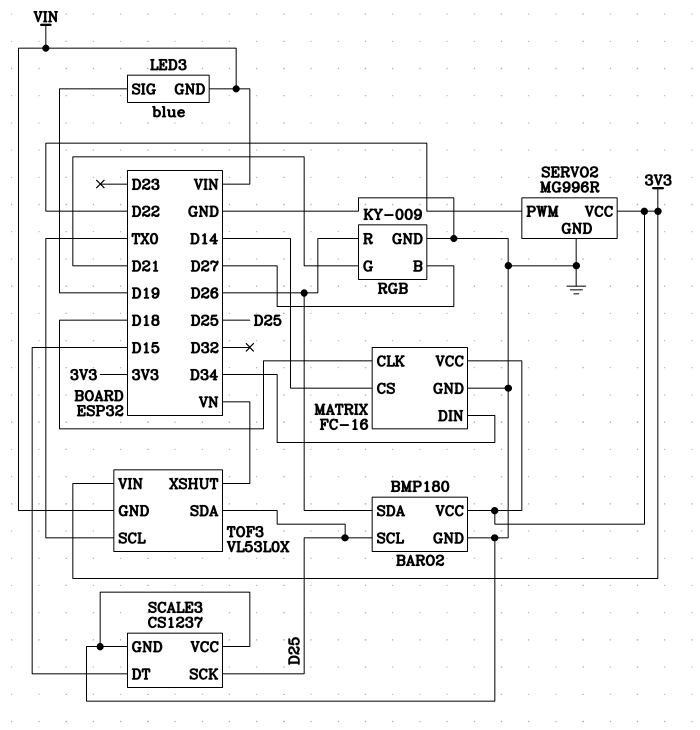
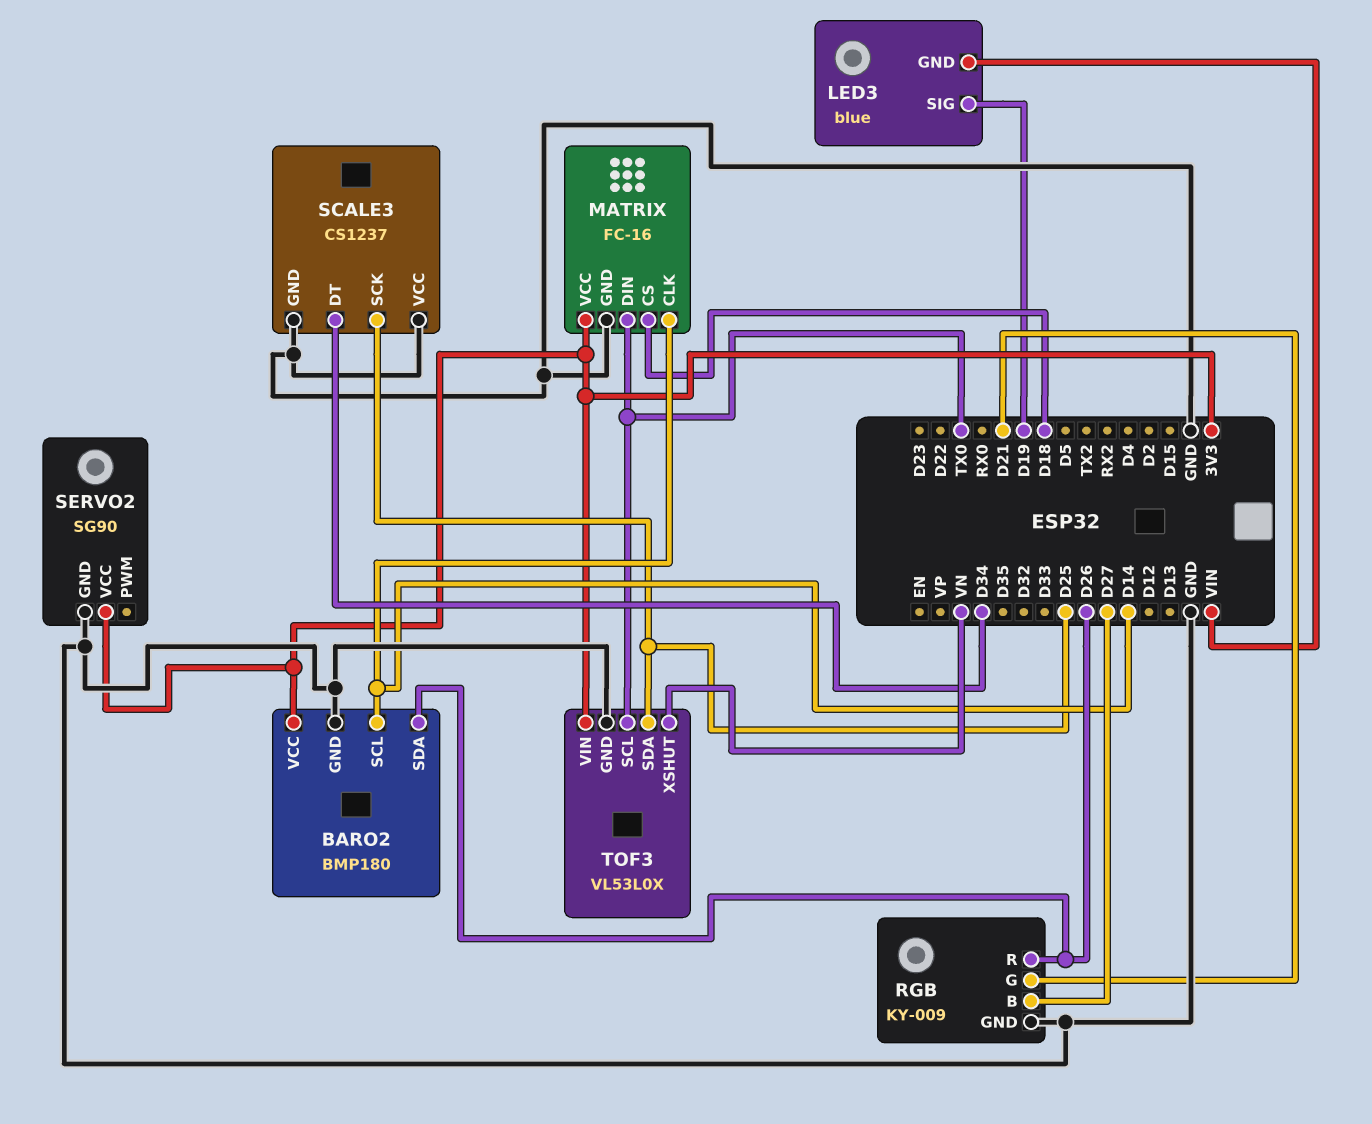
BARO2 pin SCL: D25 -> D14
MATRIX pin CLK: D18 -> D14
MATRIX pin CS: D14 -> D18
MATRIX pin DIN: D34 -> TX0
SCALE3 pin DT: D15 -> D34
SERVO2: MG996R -> SG90
SERVO2 pin PWM: D22 -> none
TOF3 pin GND: VIN -> GND

